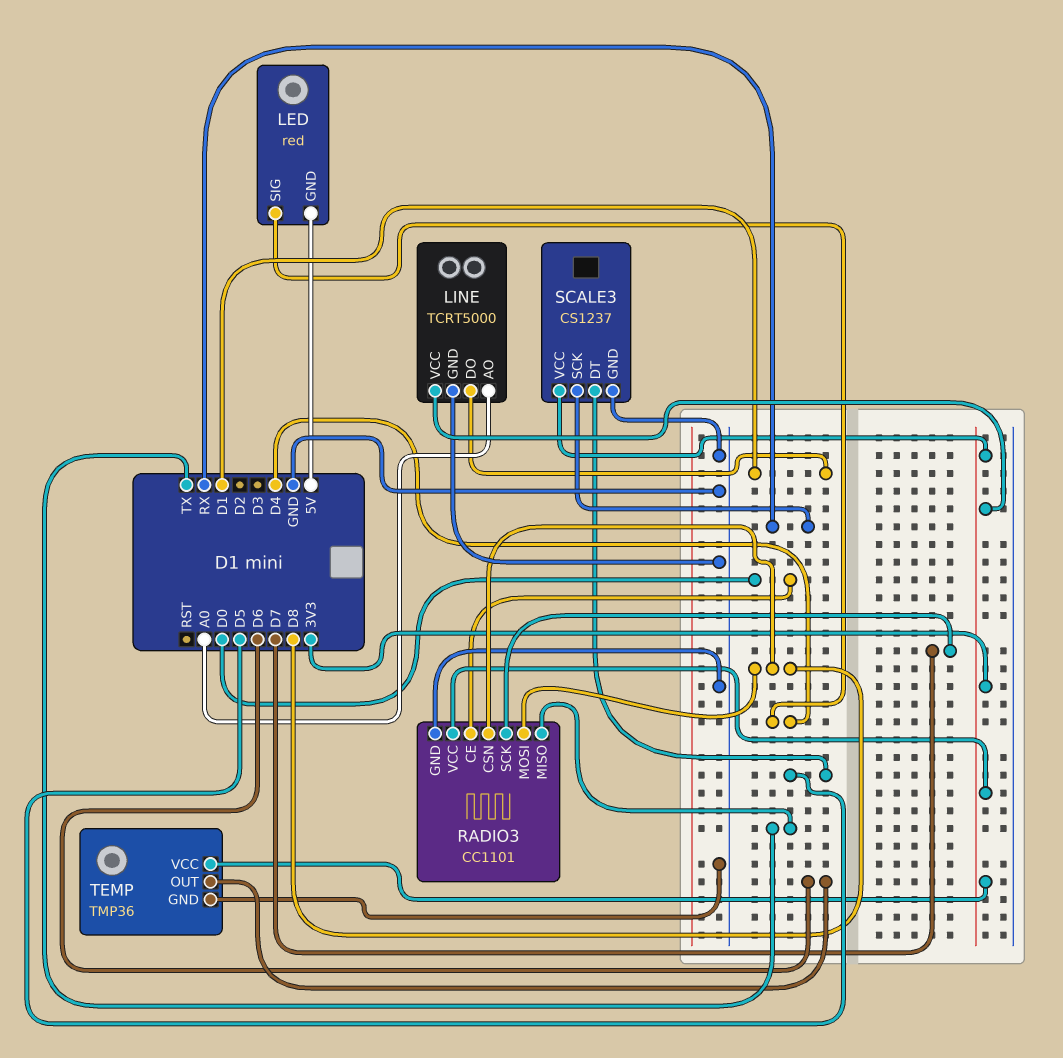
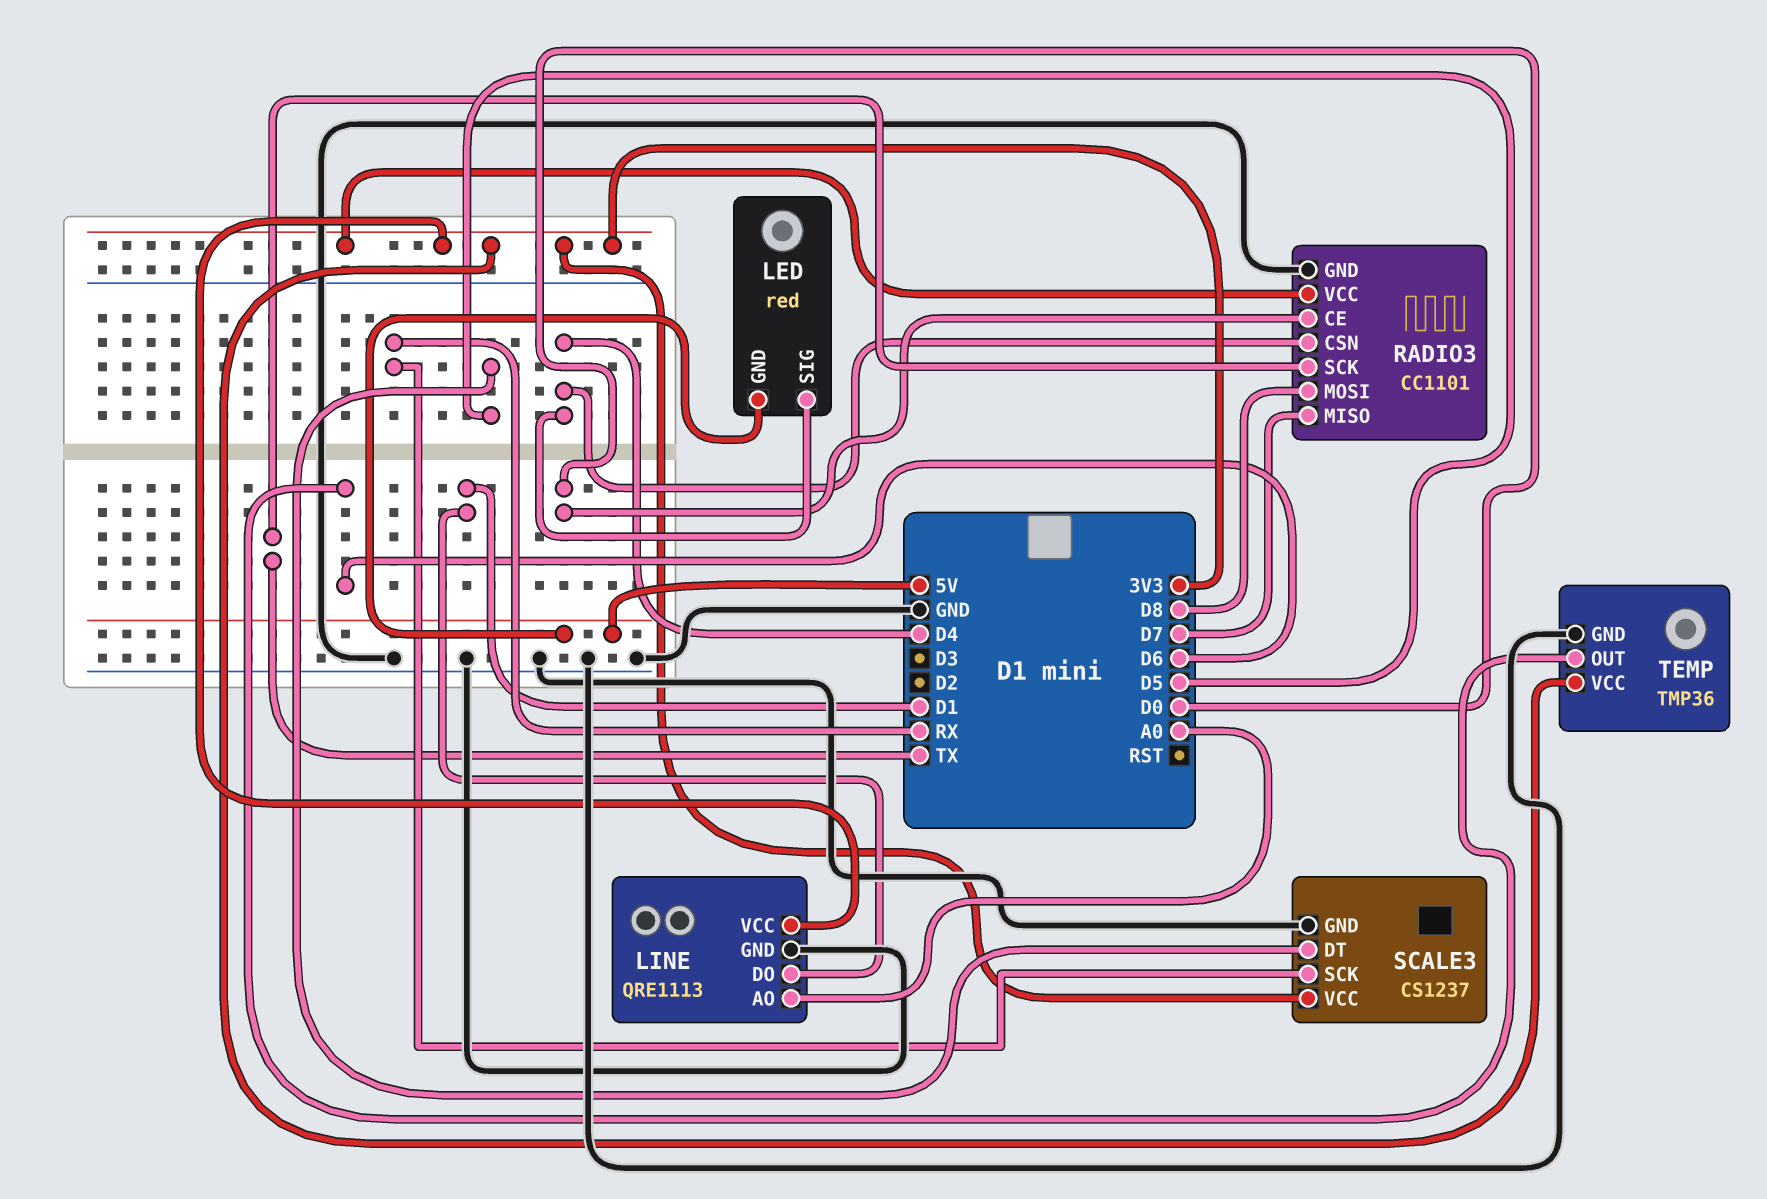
LINE: TCRT5000 -> QRE1113
RADIO3 pin CSN: D8 -> D4
RADIO3 pin MISO: TX -> D7
RADIO3 pin SCK: D7 -> TX

